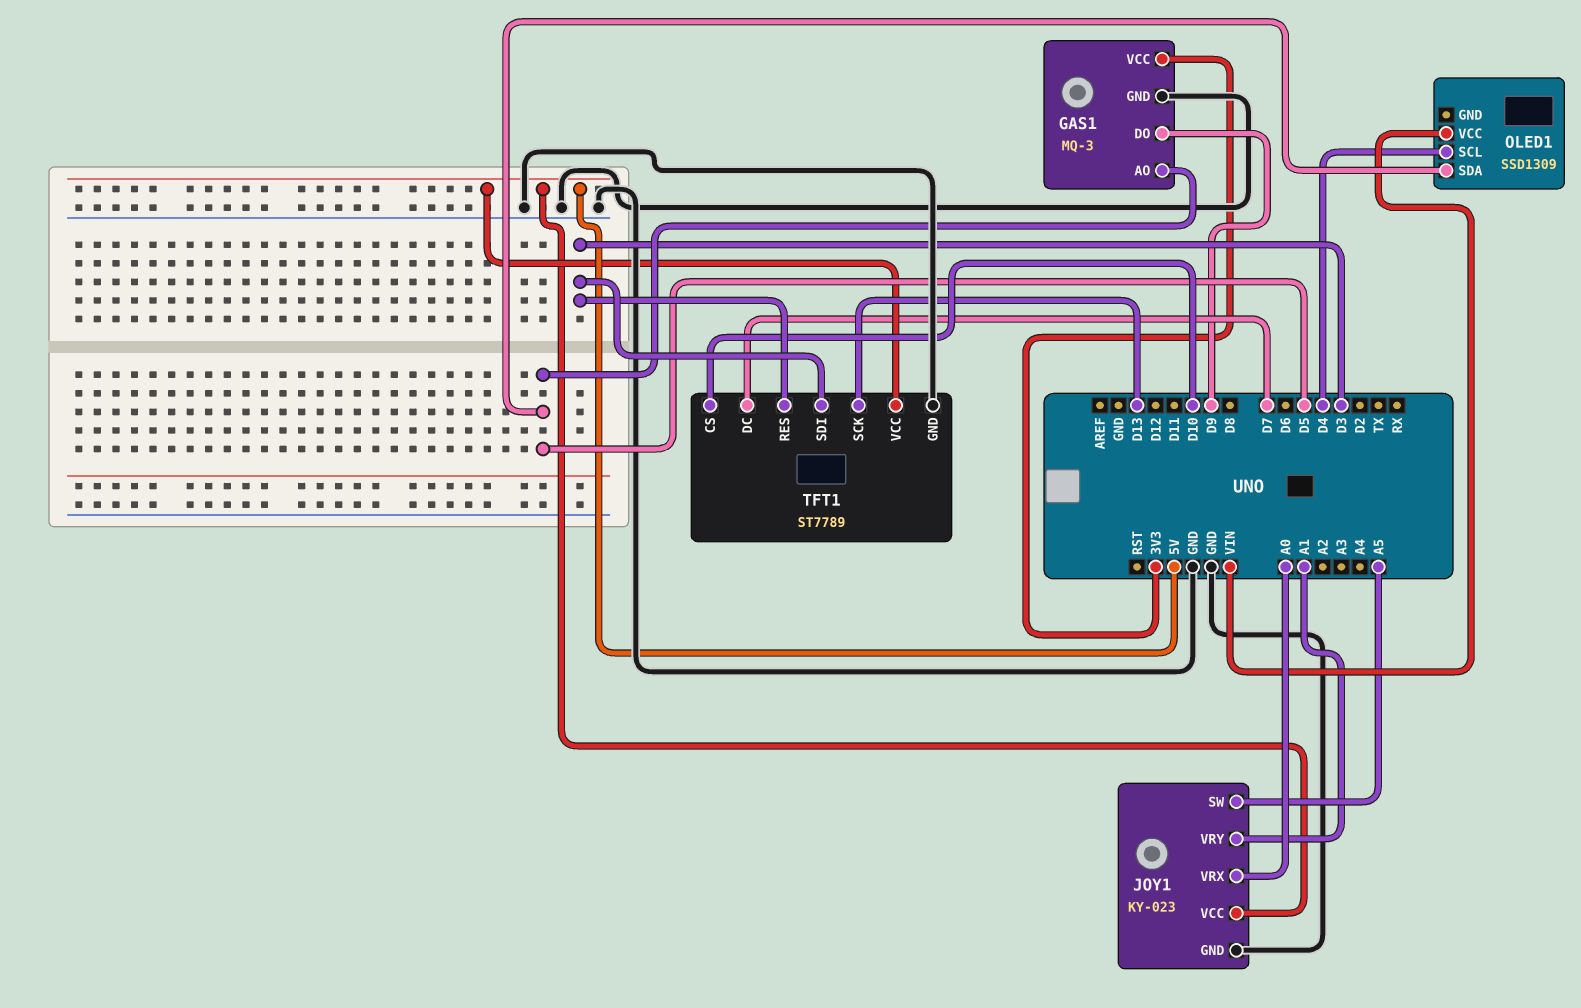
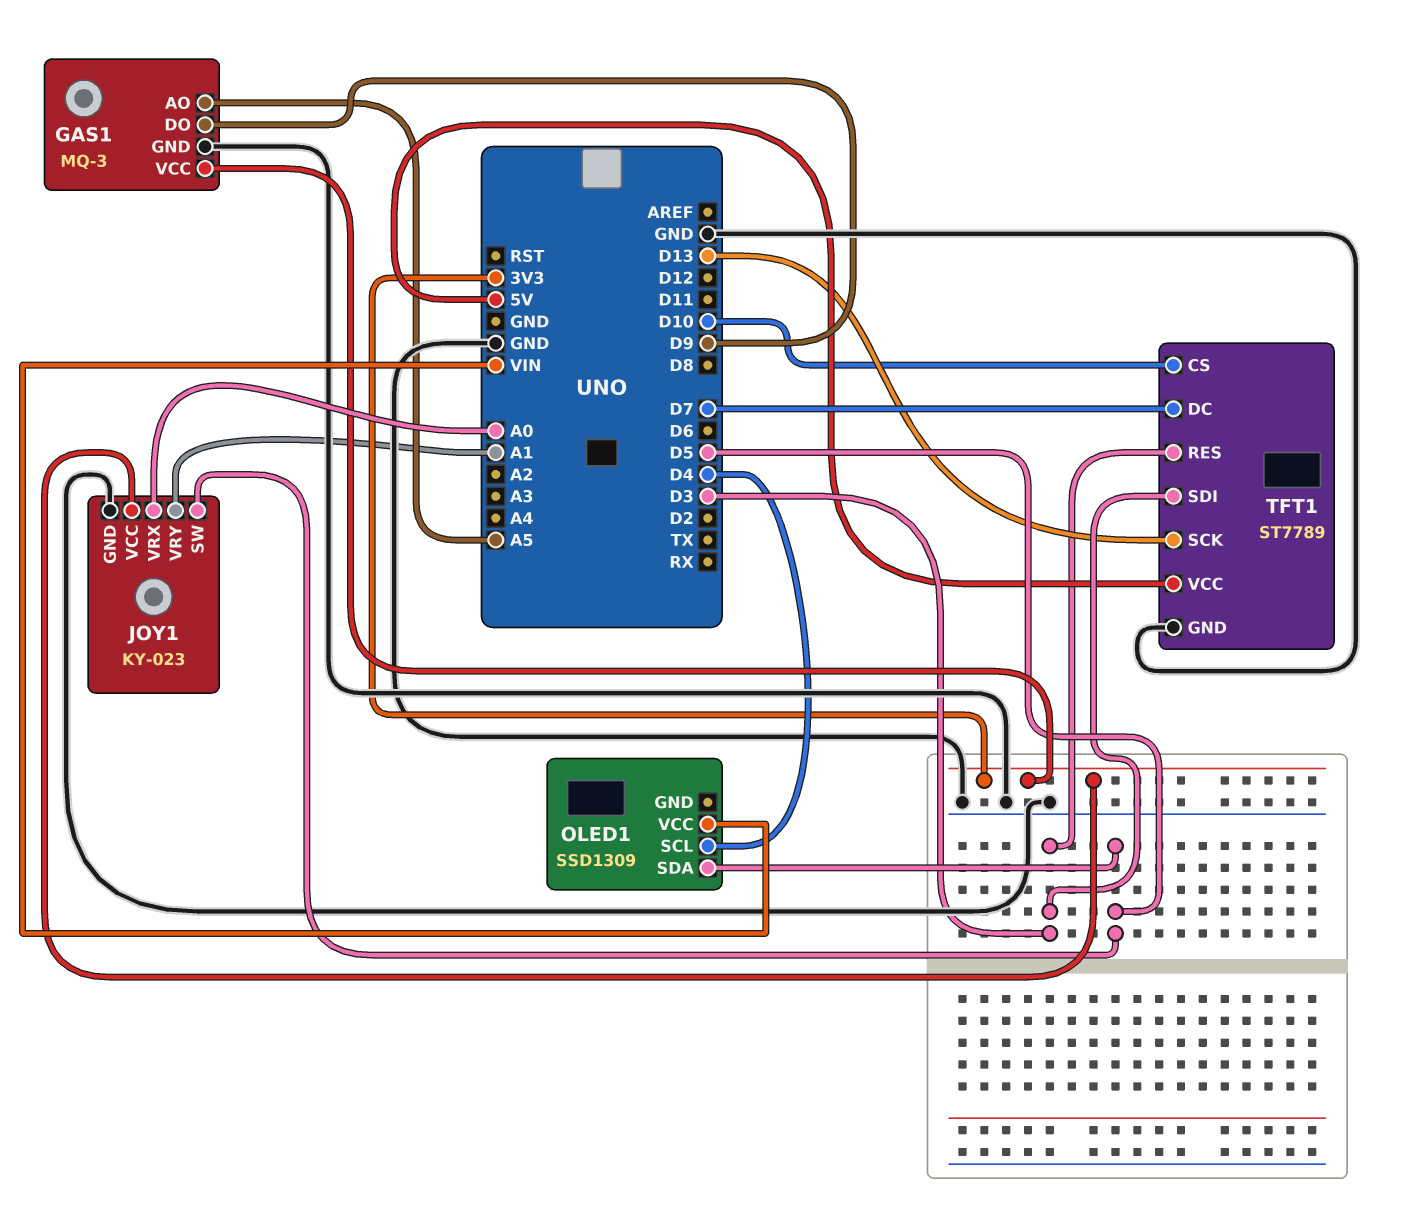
GAS1 pin AO: D5 -> A5
JOY1 pin SW: A5 -> D5
JOY1 pin VCC: 5V -> 3V3

